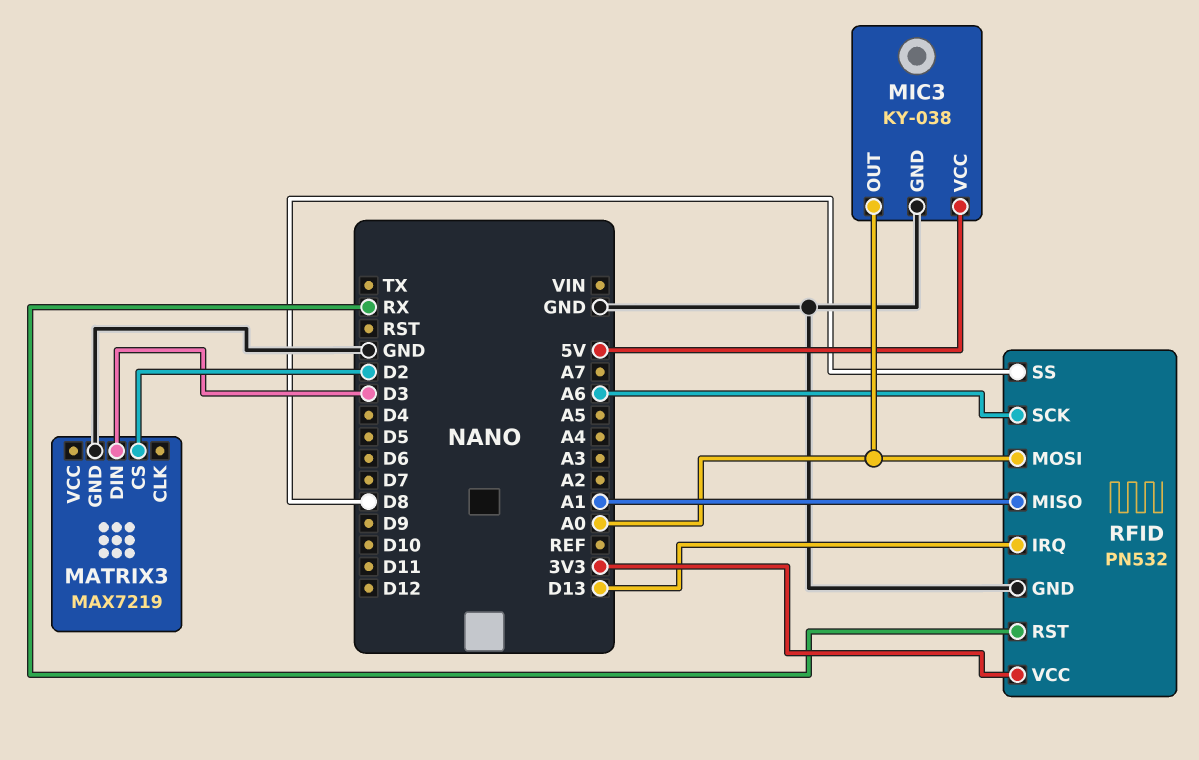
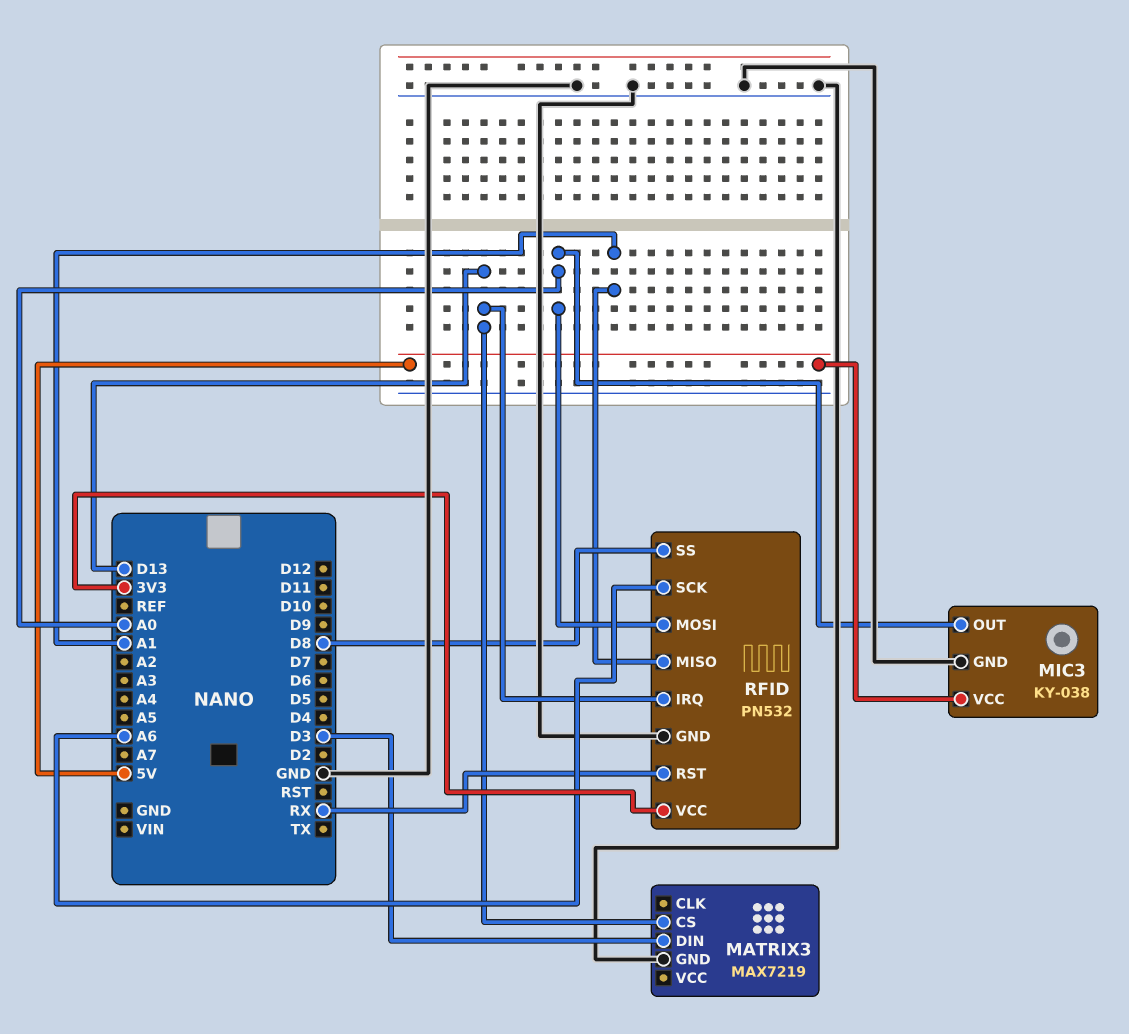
MATRIX3 pin CS: D2 -> D13

